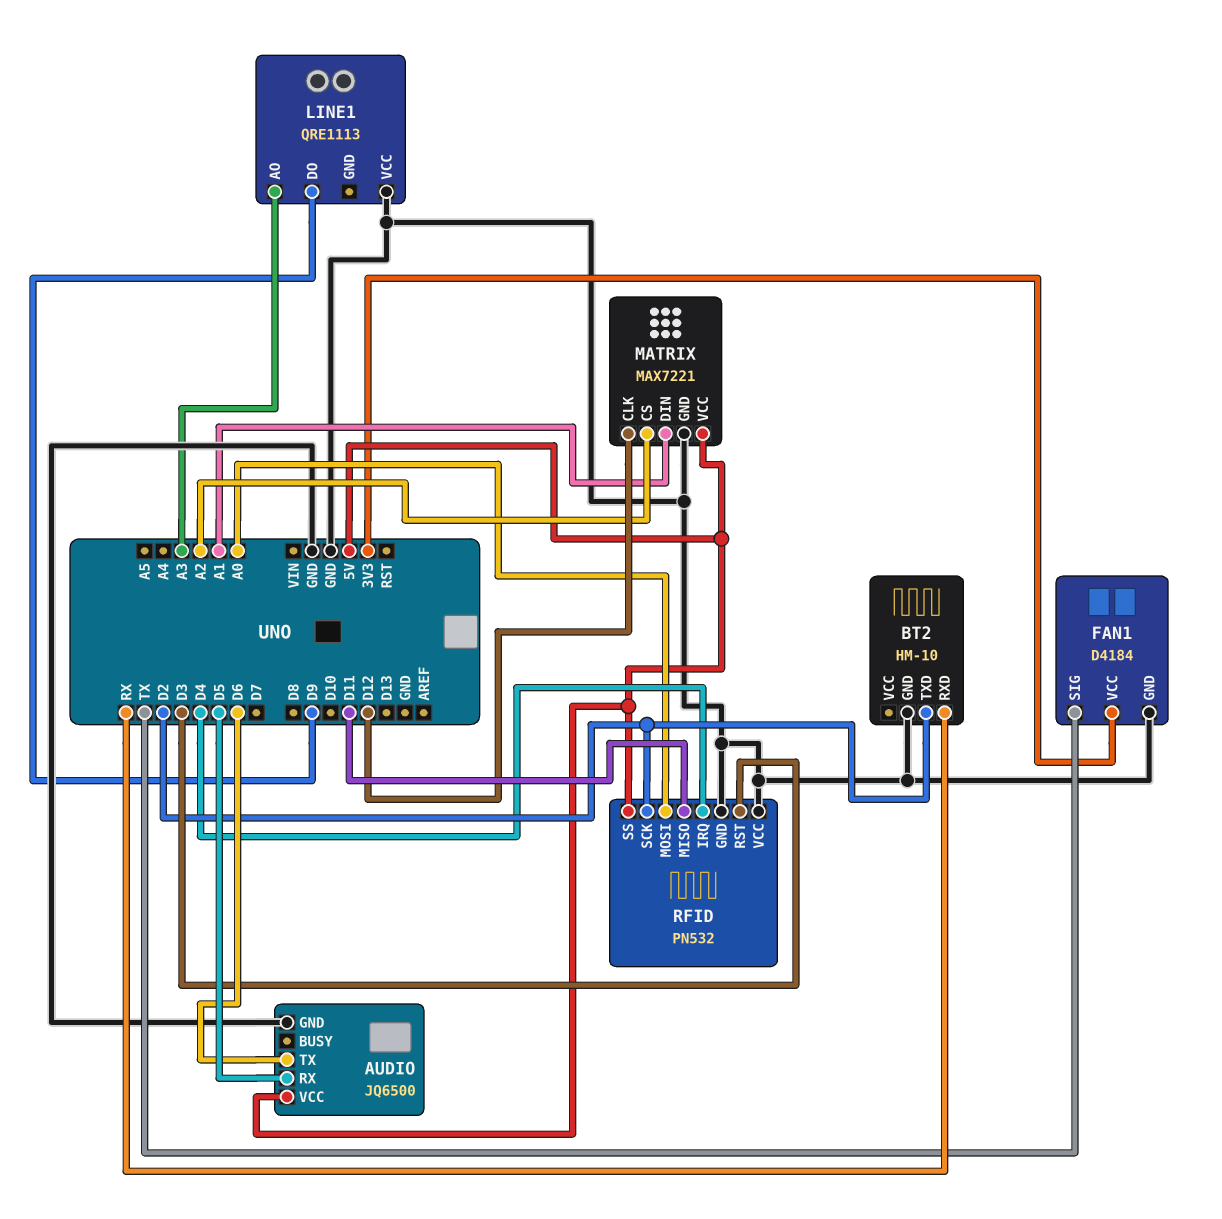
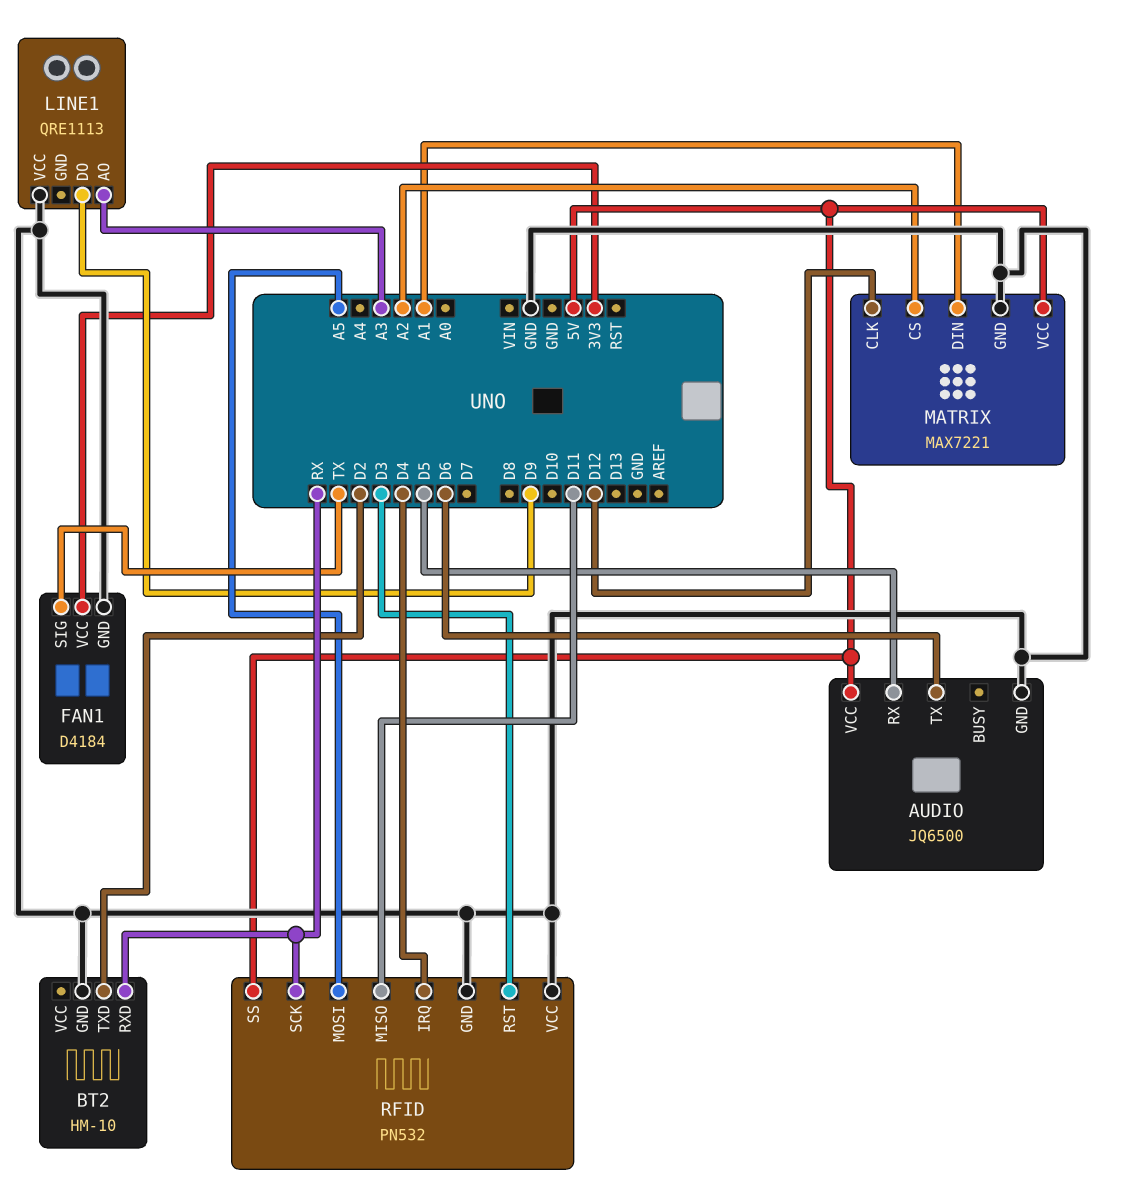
RFID pin MOSI: A0 -> A5
RFID pin SCK: D2 -> RX

